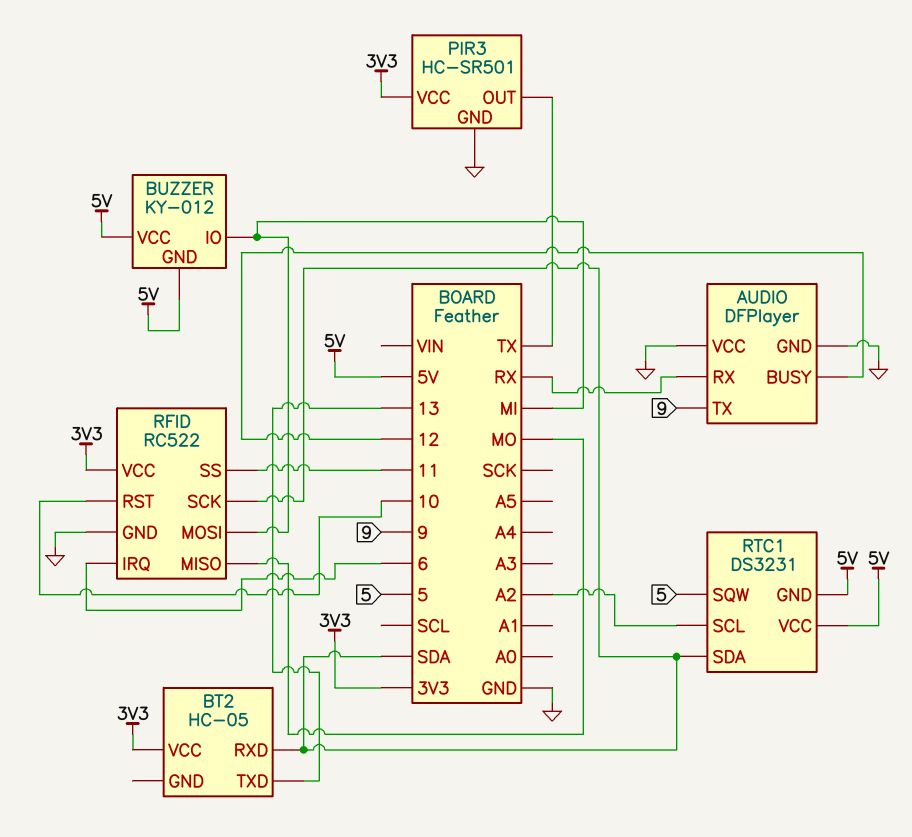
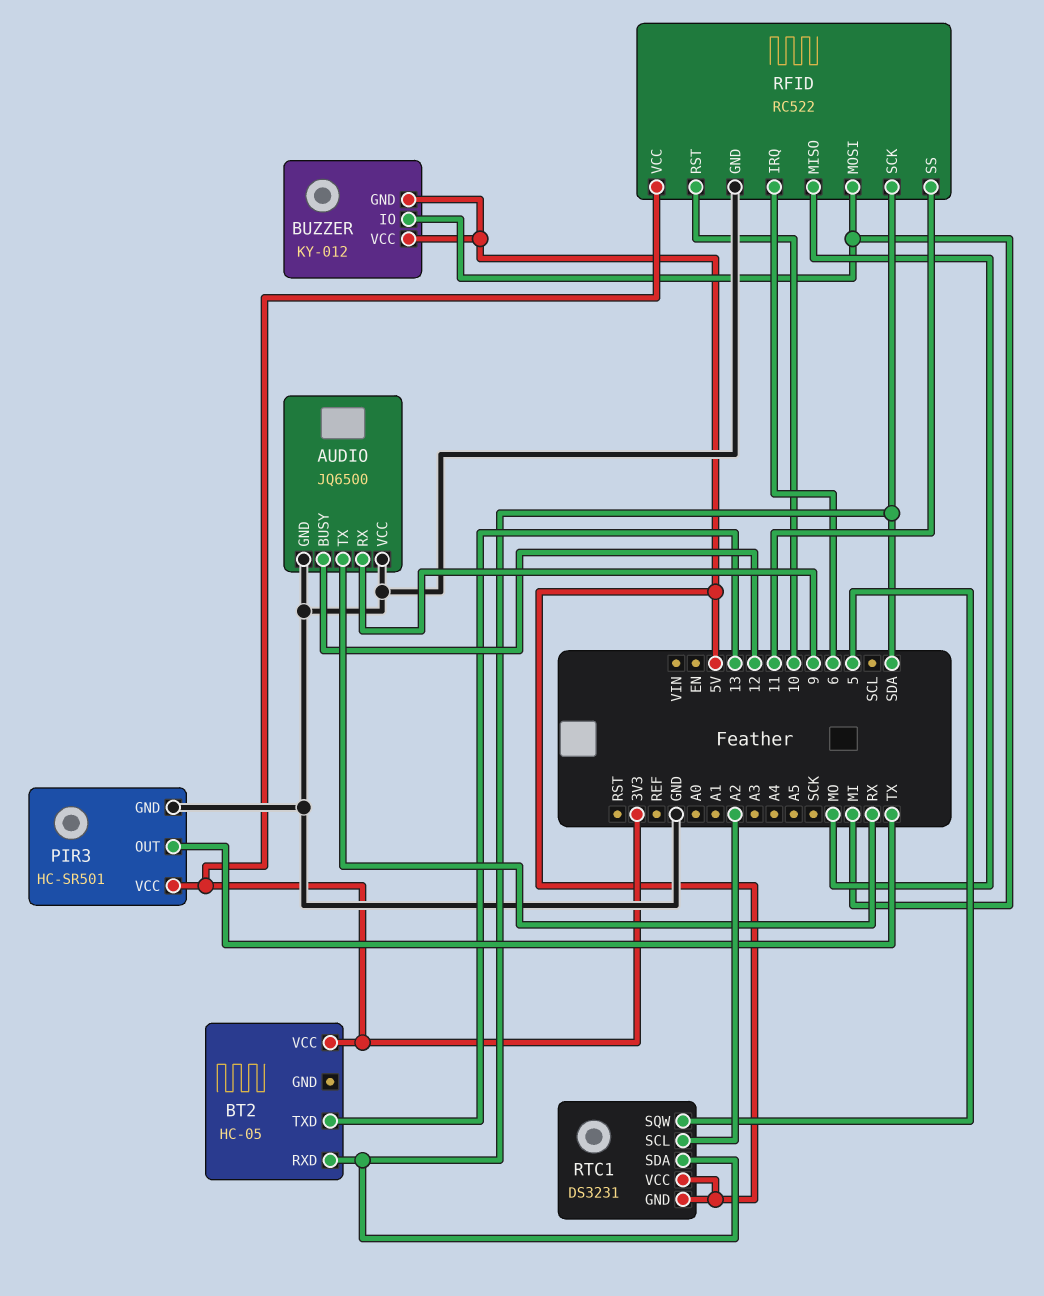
AUDIO: DFPlayer -> JQ6500
AUDIO pin RX: RX -> 9
AUDIO pin TX: 9 -> RX

